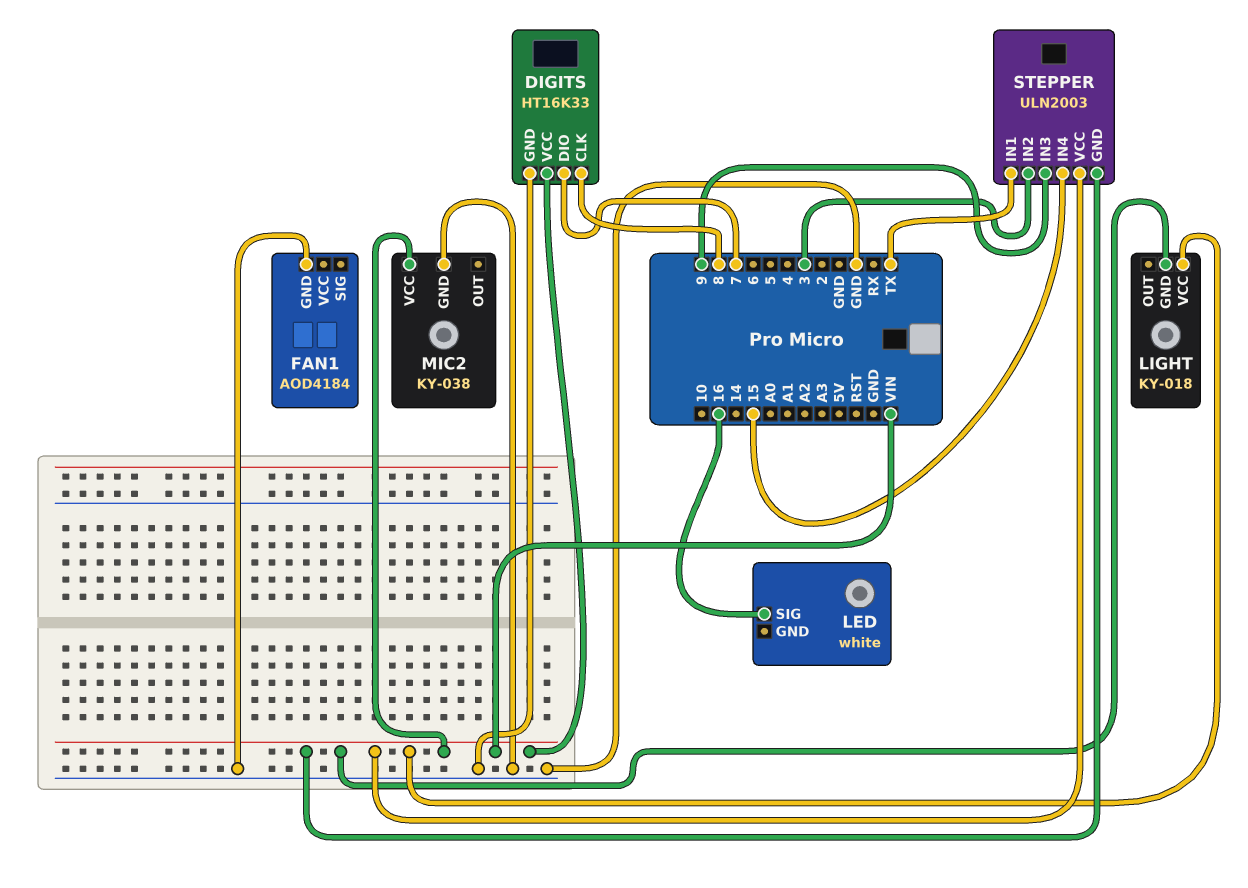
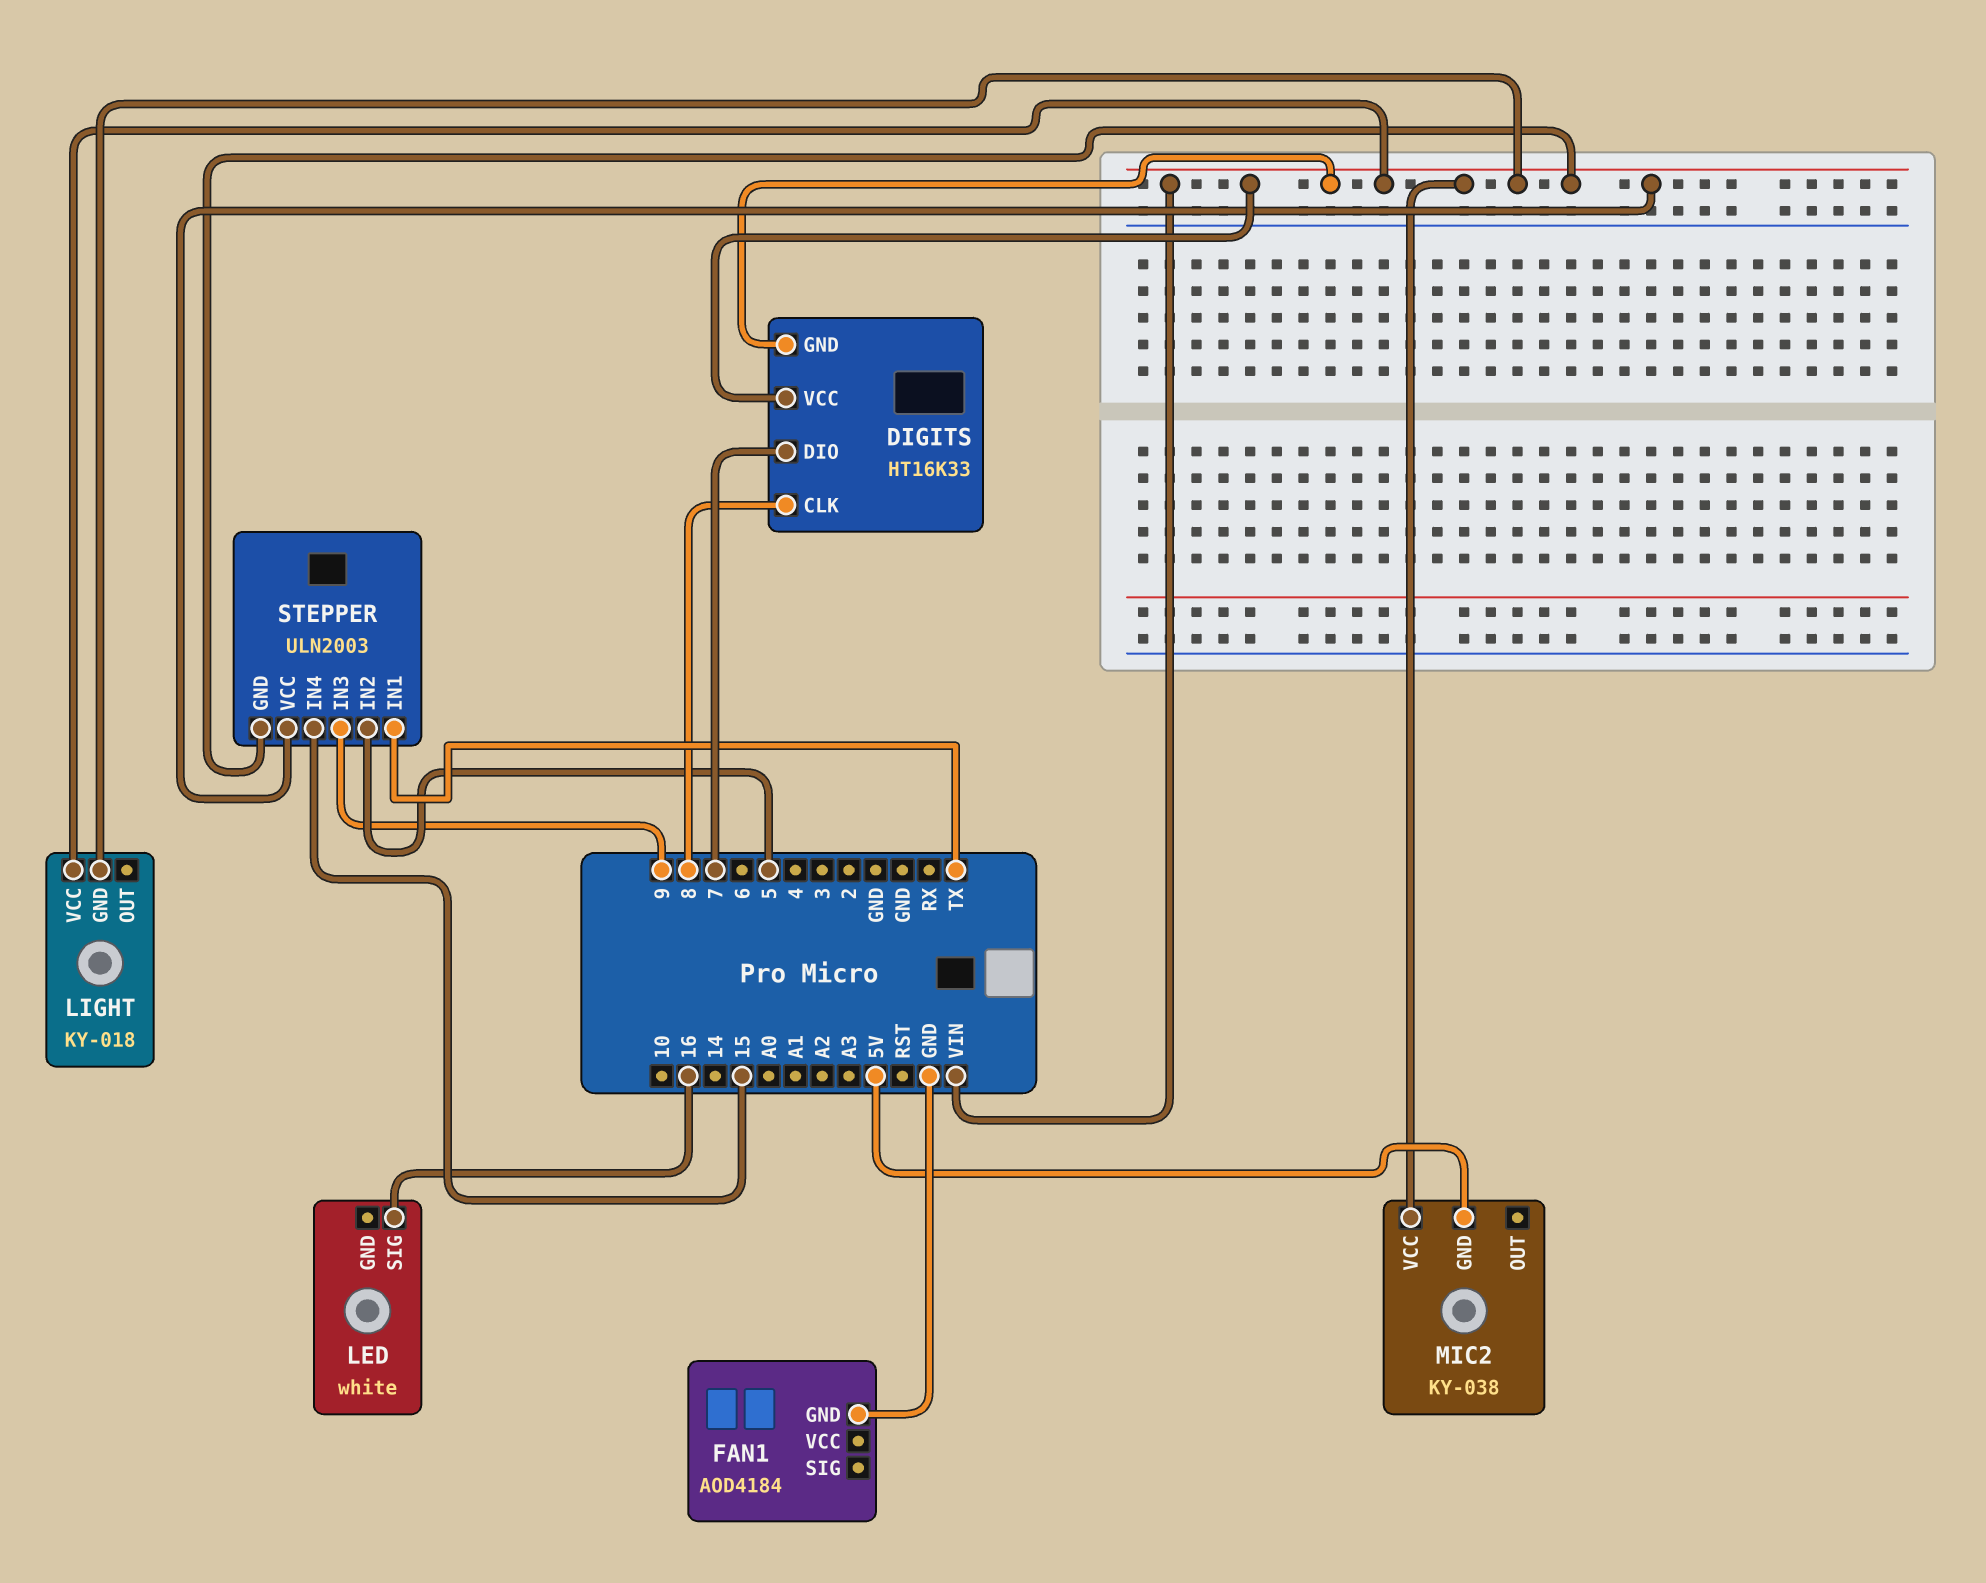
DIGITS pin GND: GND -> VIN
MIC2 pin GND: GND -> 5V
STEPPER pin IN2: 3 -> 5

